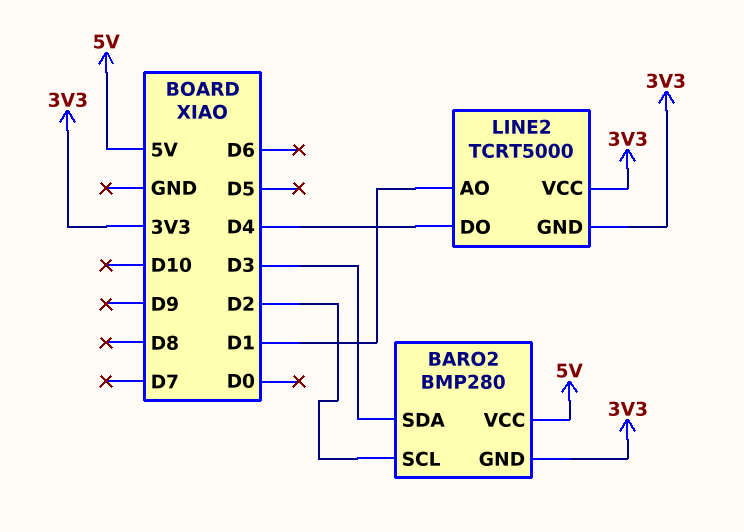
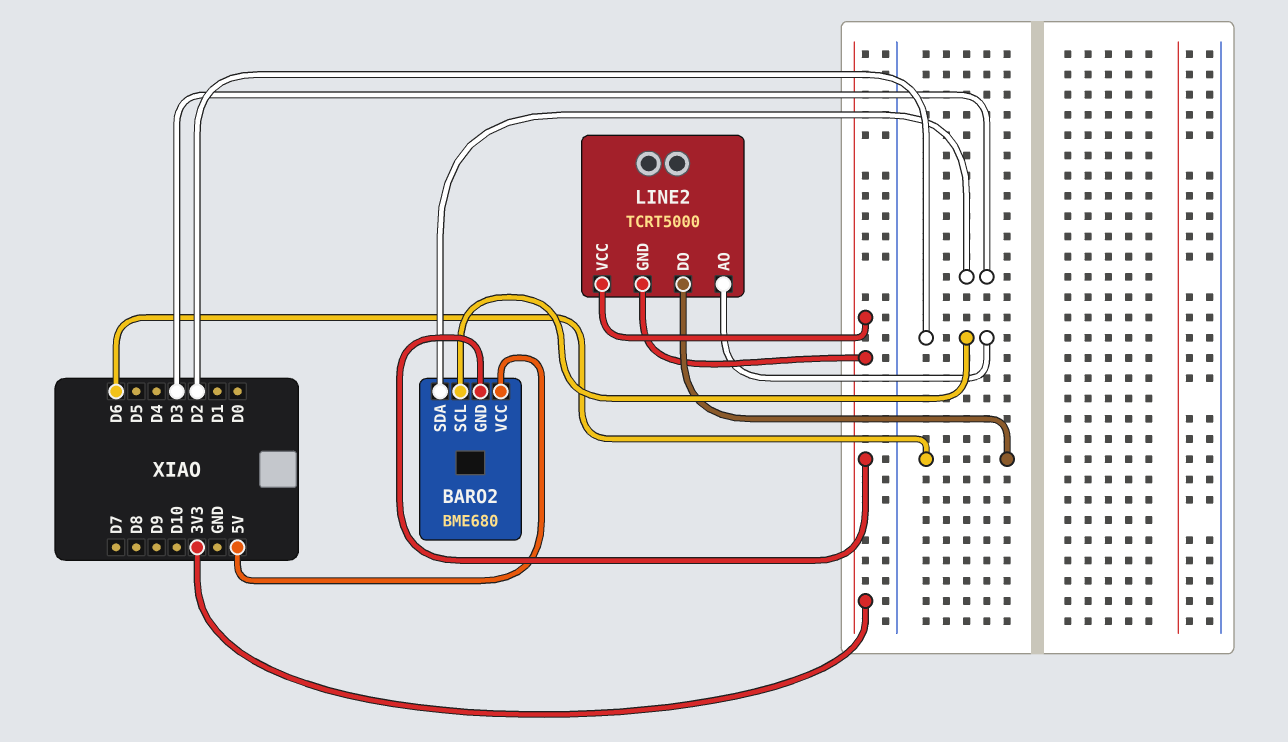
BARO2: BMP280 -> BME680
LINE2 pin AO: D1 -> D2
LINE2 pin DO: D4 -> D6

